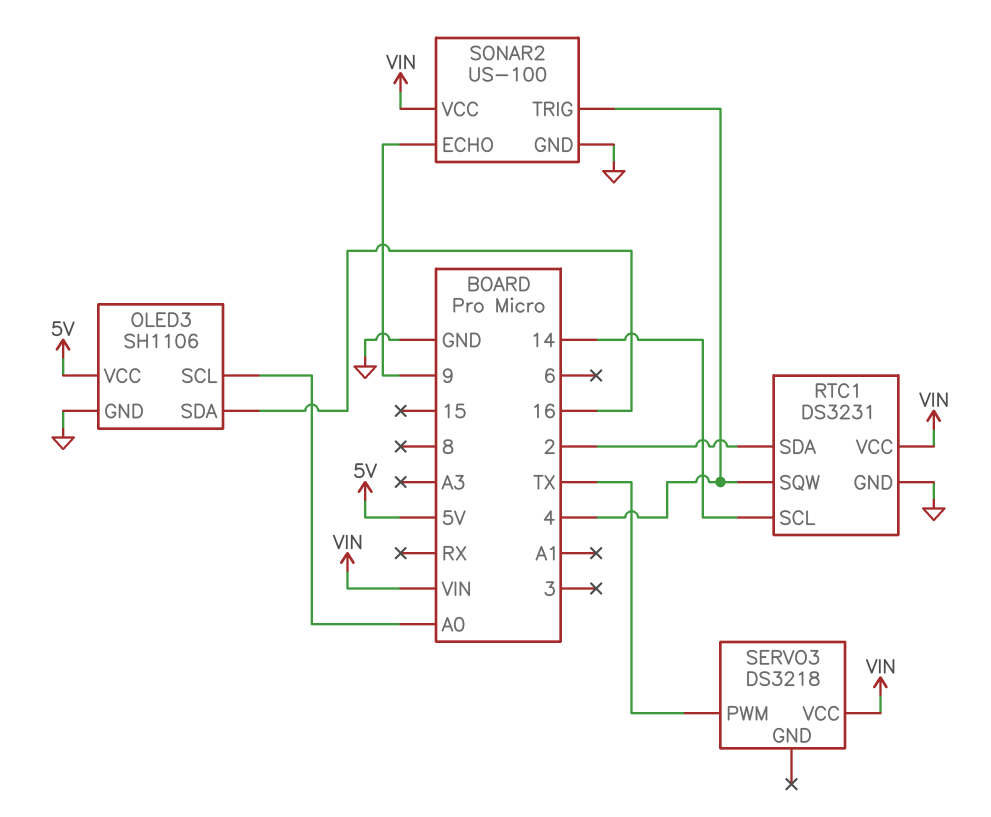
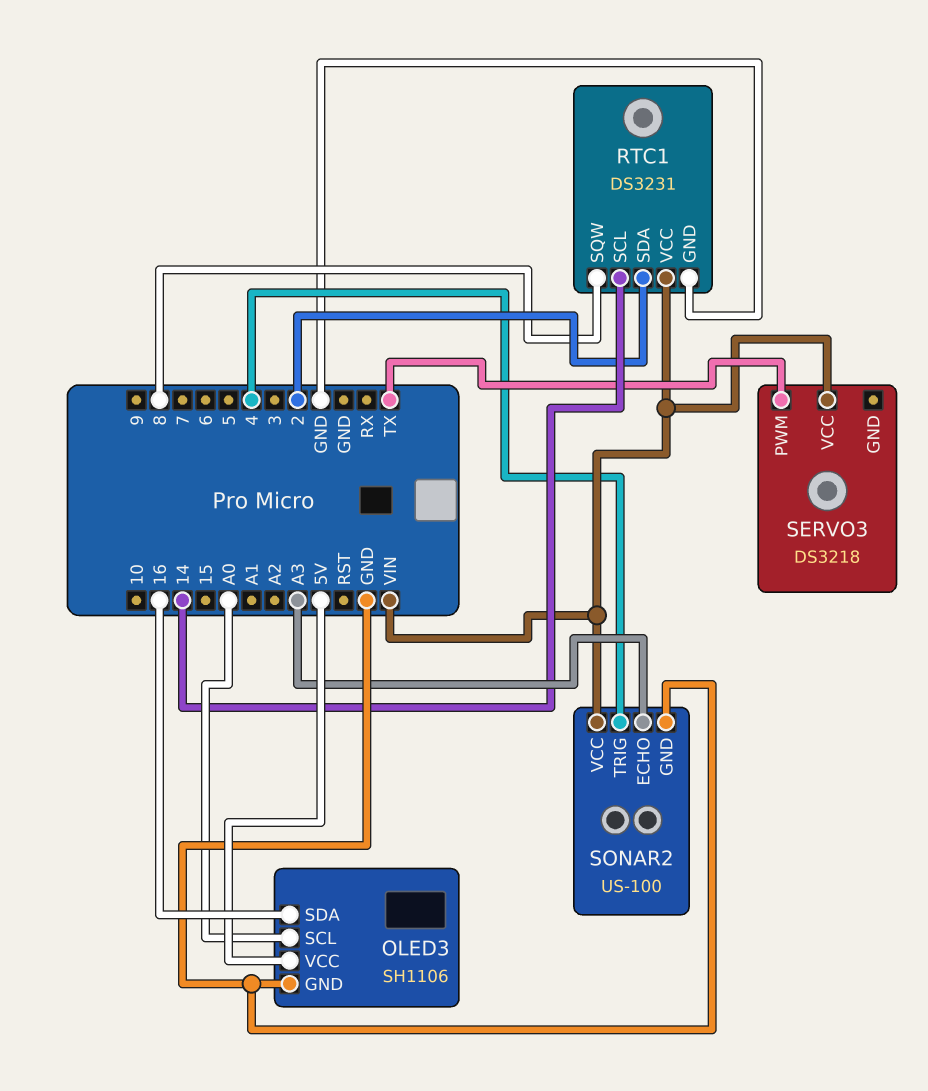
RTC1 pin SQW: 4 -> 8
SONAR2 pin ECHO: 9 -> A3

